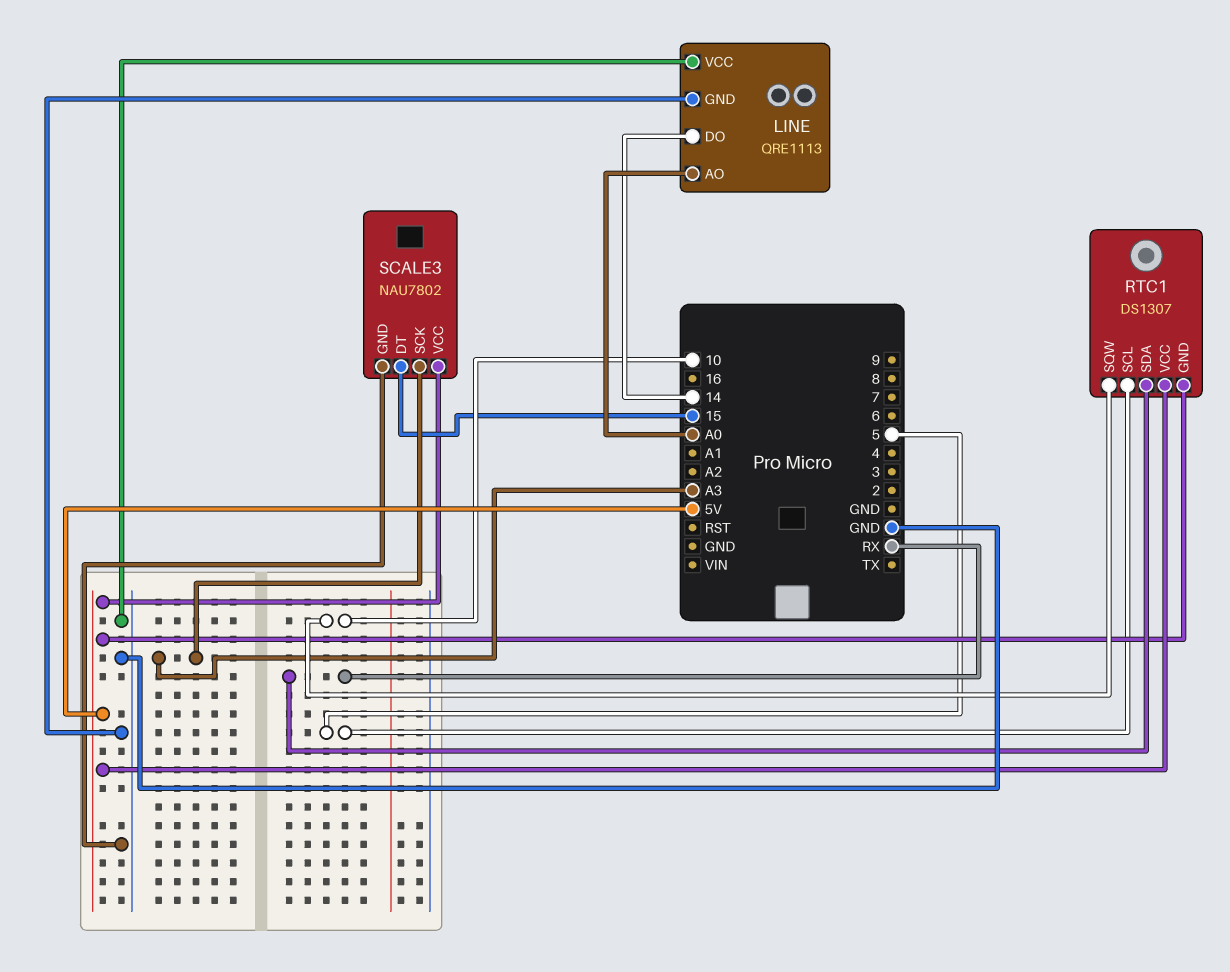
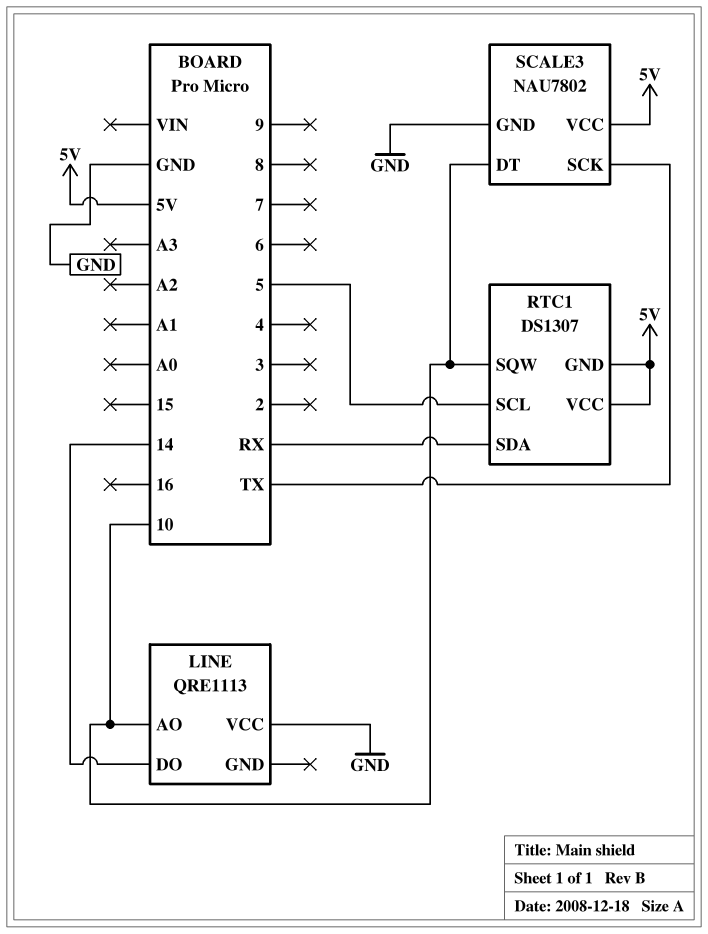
LINE pin AO: A0 -> 10
LINE pin GND: GND -> none
SCALE3 pin DT: 15 -> 10
SCALE3 pin SCK: A3 -> TX

